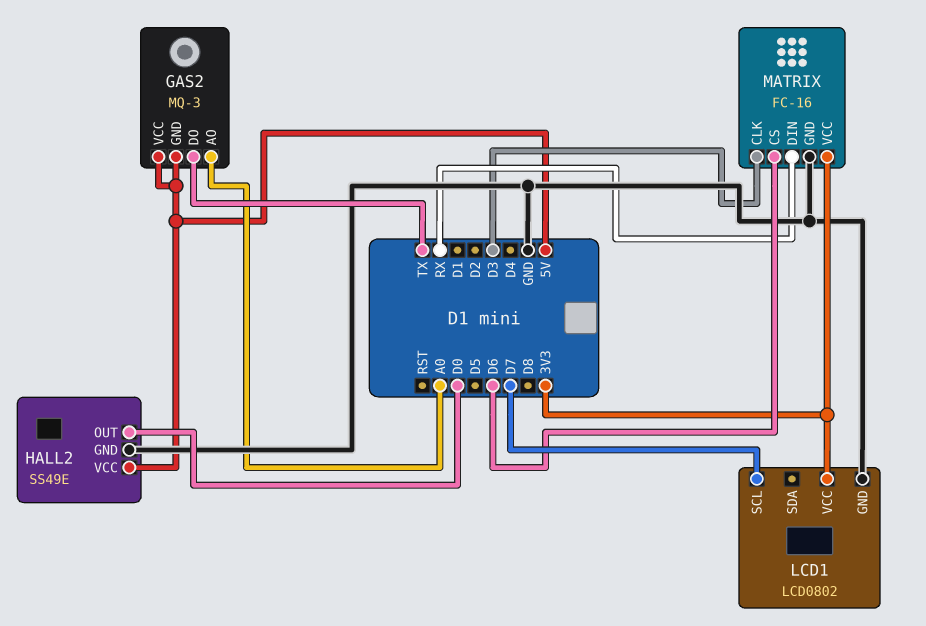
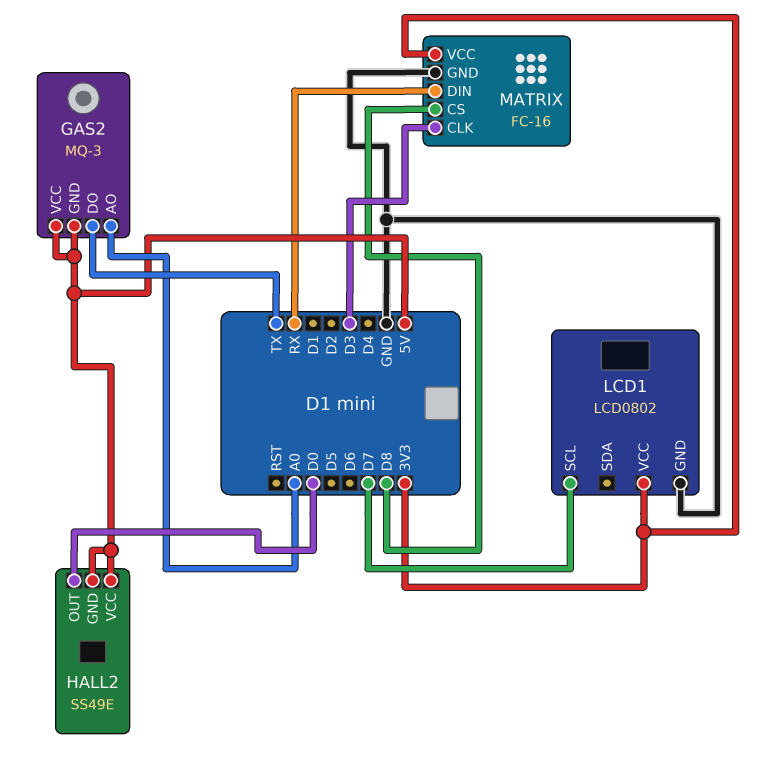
HALL2 pin GND: GND -> 5V
MATRIX pin CS: D6 -> D8

